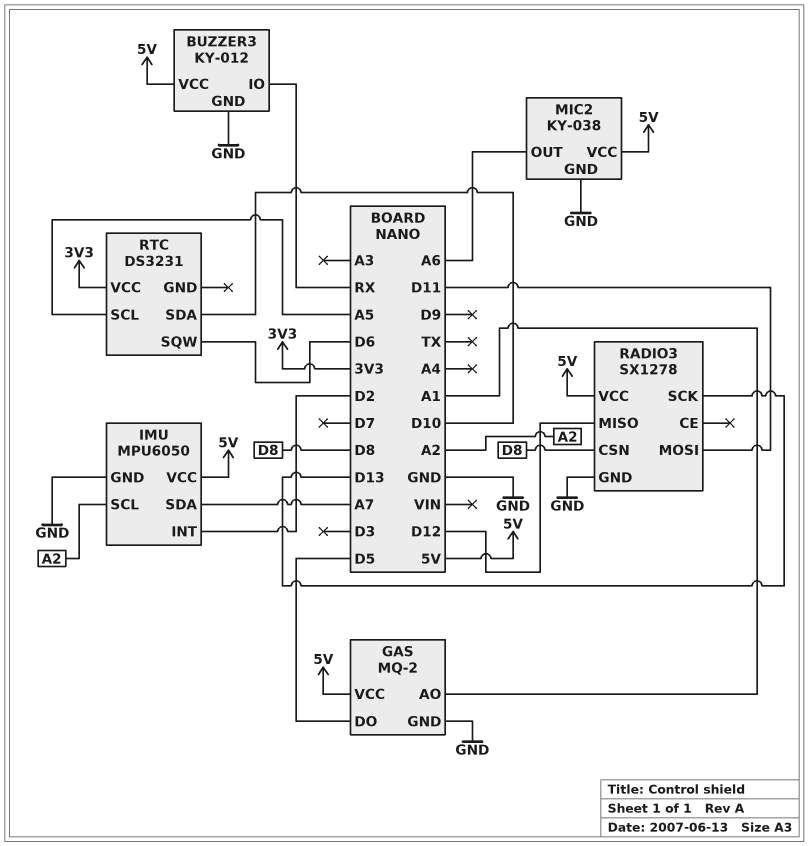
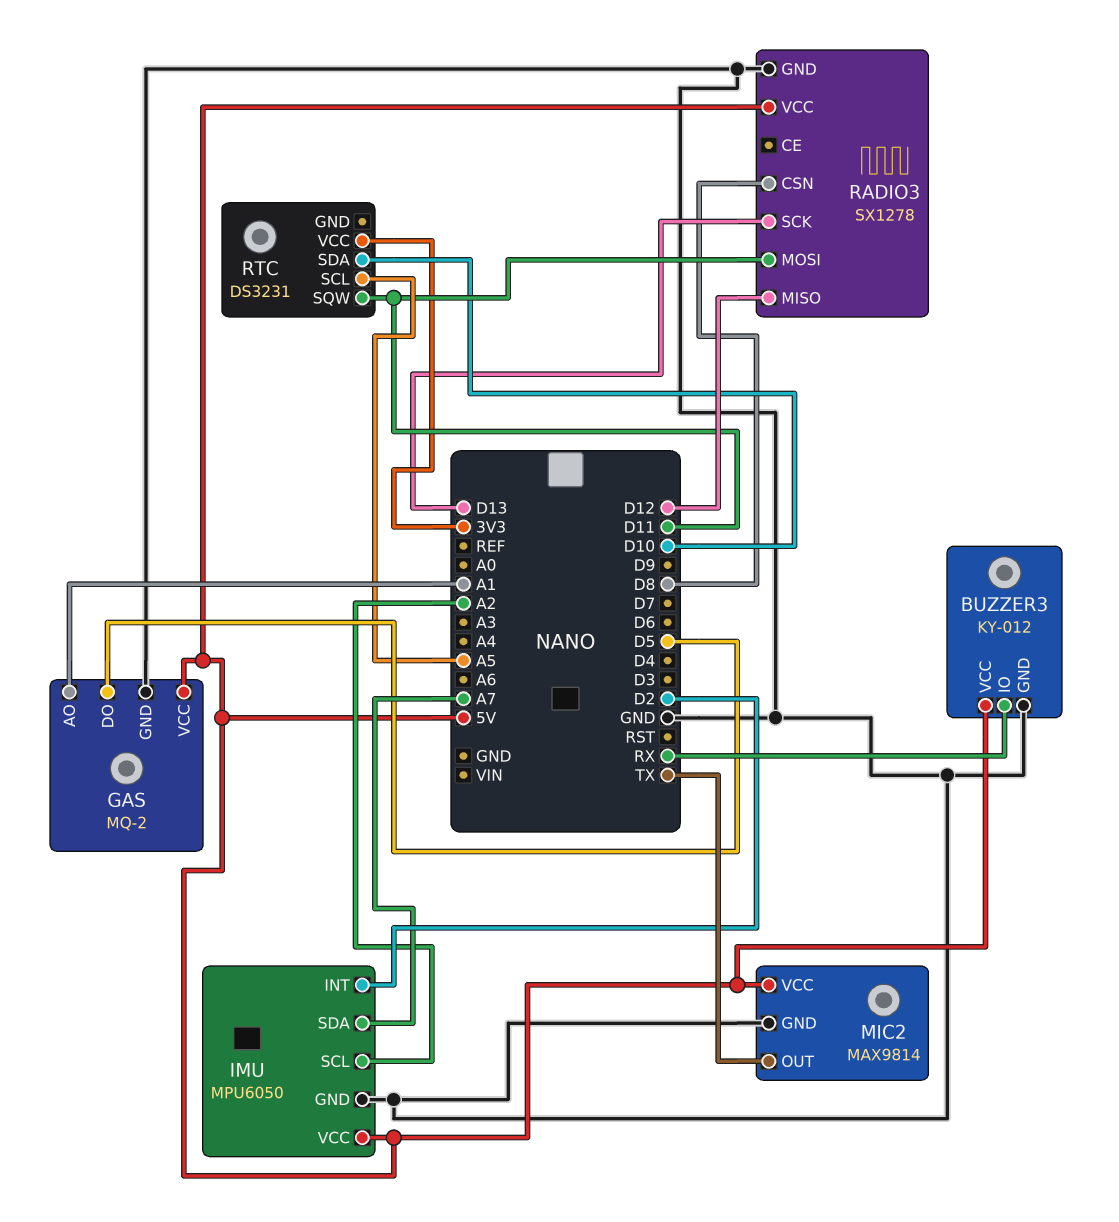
MIC2: KY-038 -> MAX9814
MIC2 pin OUT: A6 -> TX
RTC pin SQW: D6 -> D11

